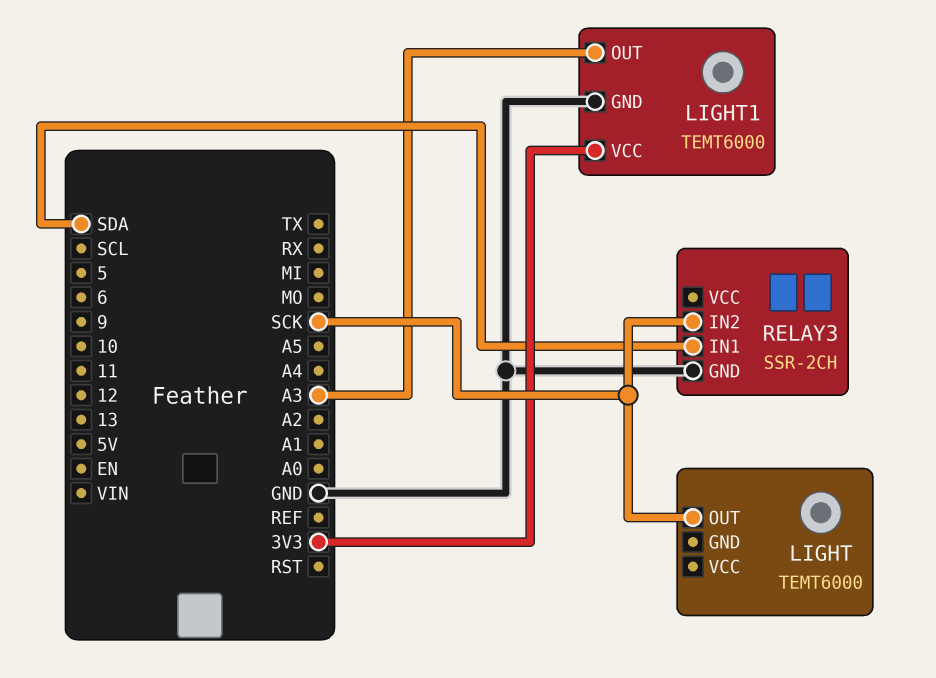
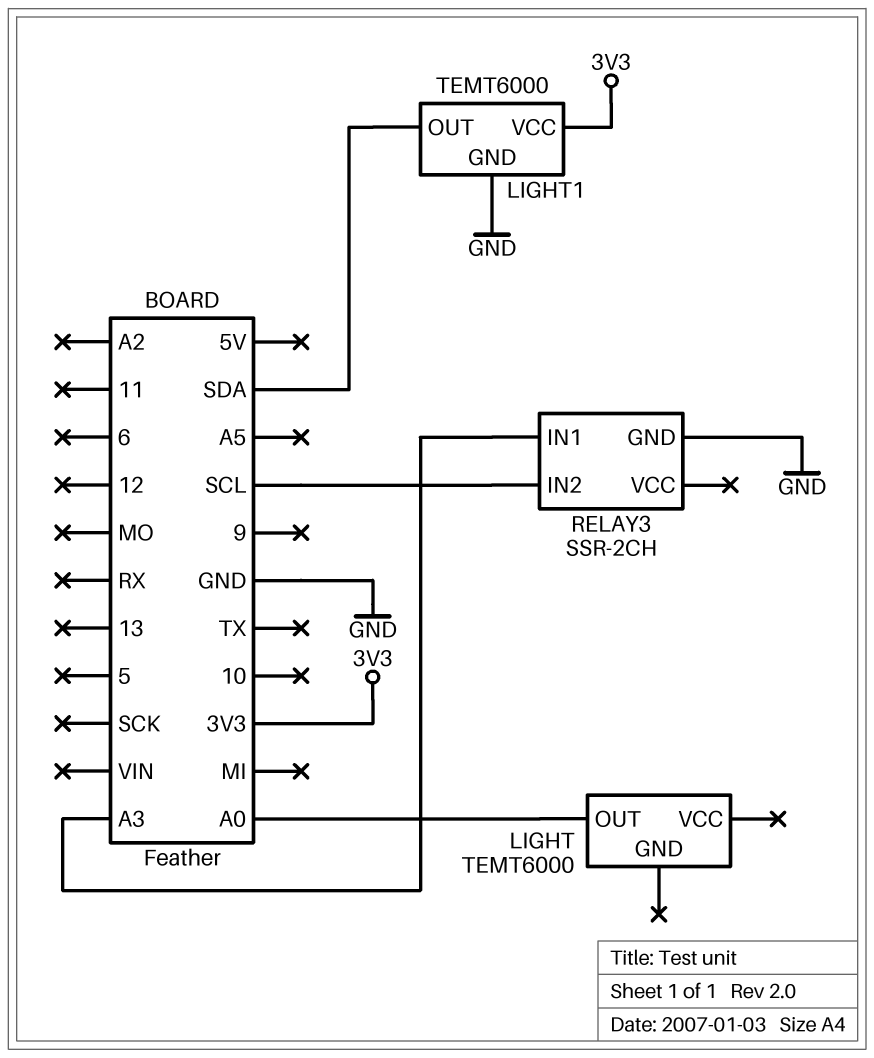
LIGHT pin OUT: SCK -> A0
LIGHT1 pin OUT: A3 -> SDA
RELAY3 pin IN1: SDA -> A3
RELAY3 pin IN2: SCK -> SCL

